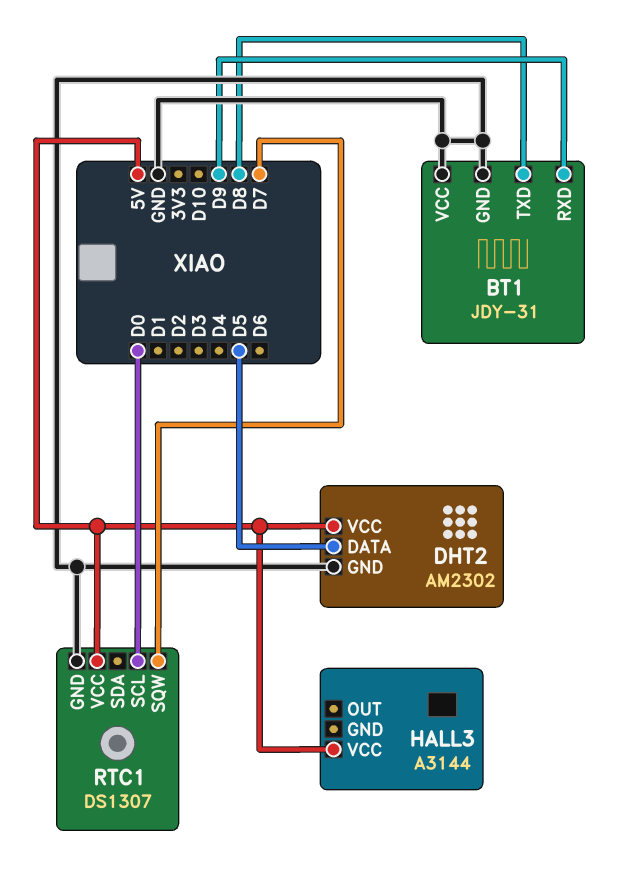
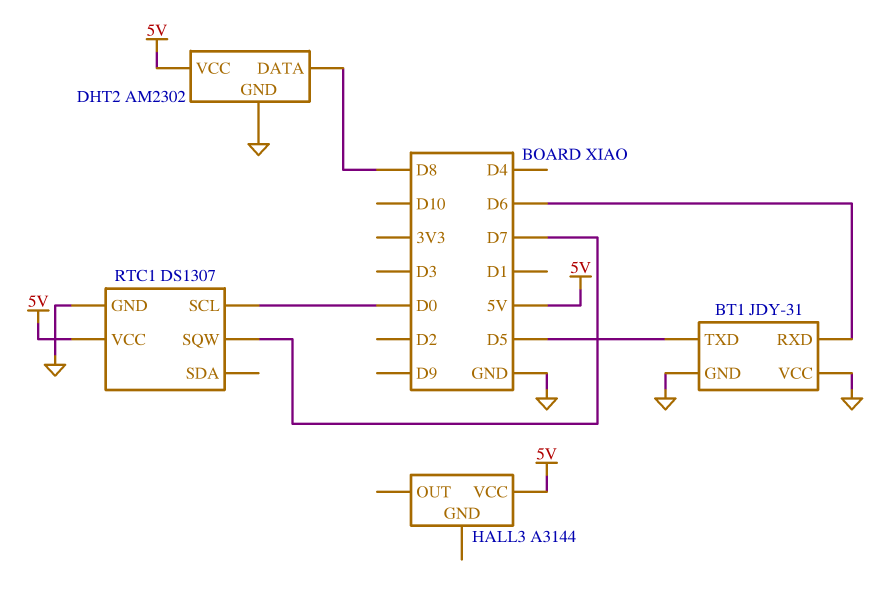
BT1 pin RXD: D9 -> D6
BT1 pin TXD: D8 -> D5
DHT2 pin DATA: D5 -> D8

